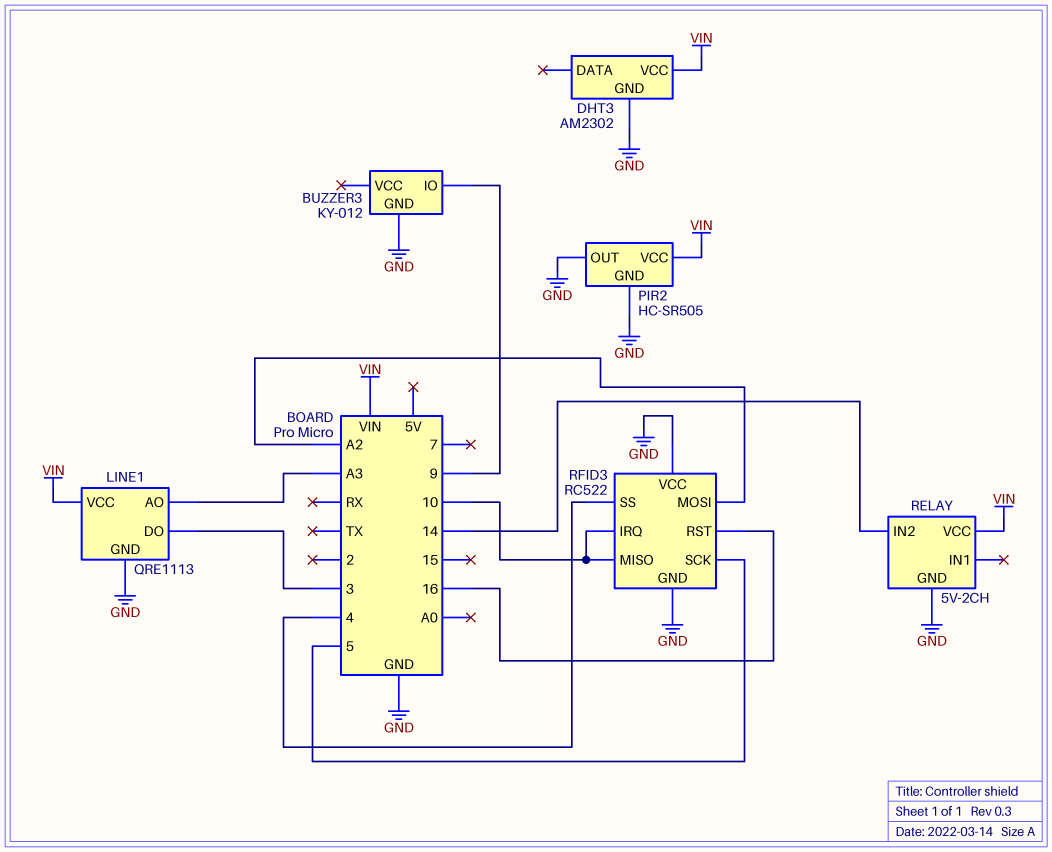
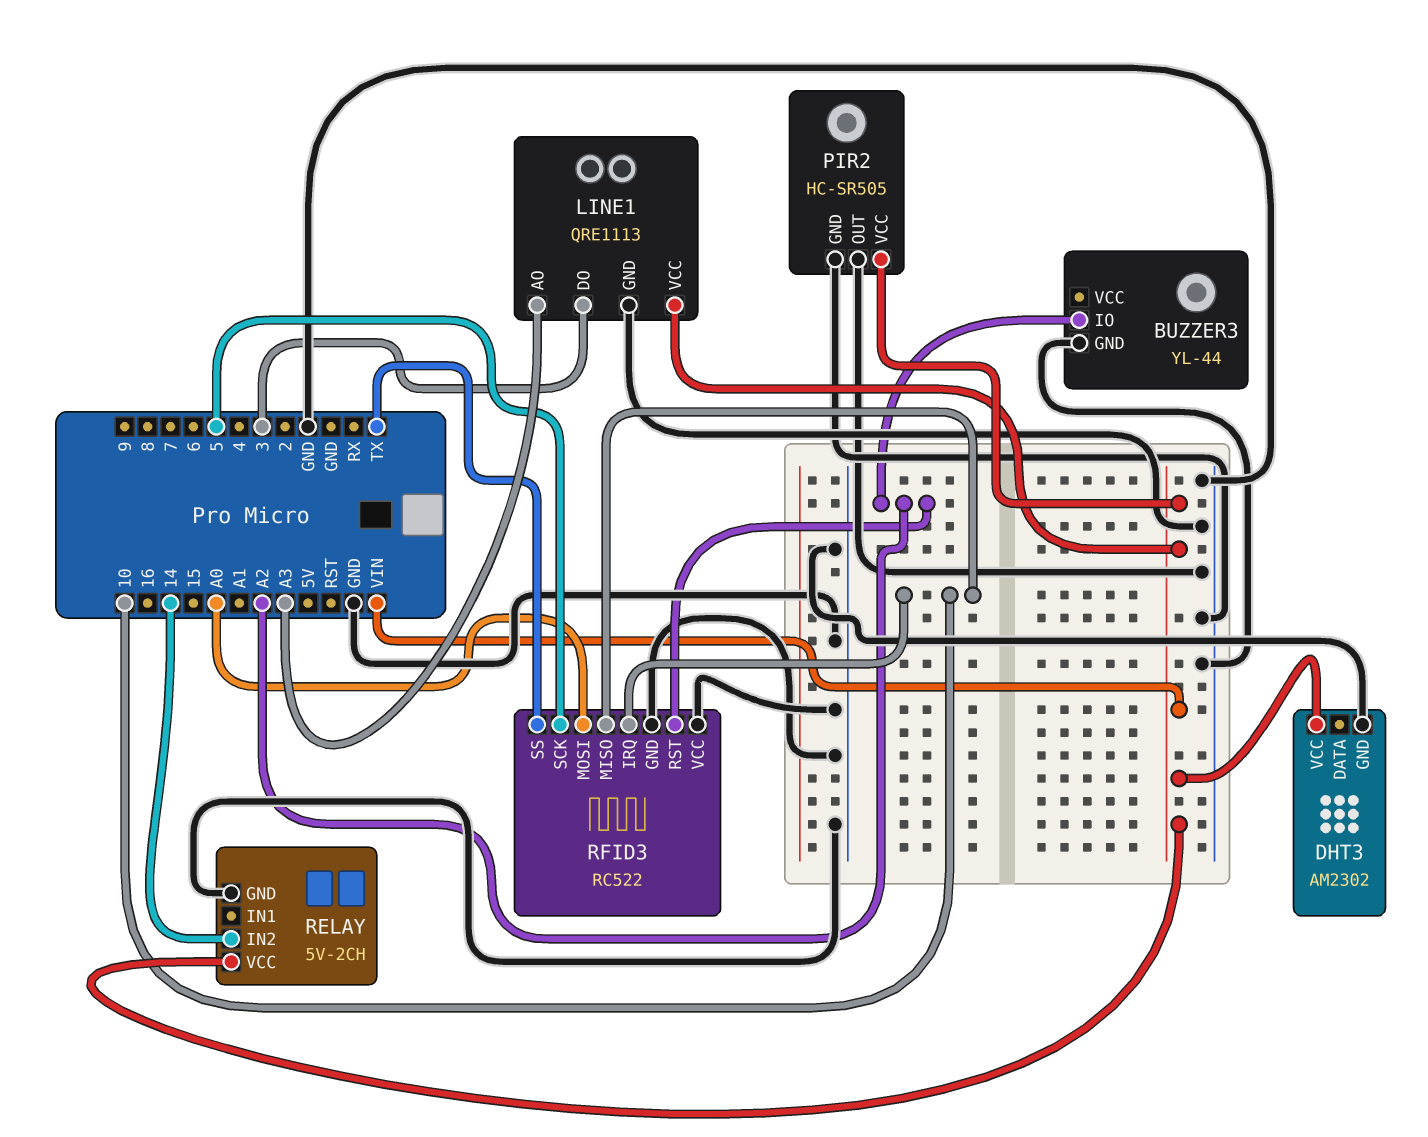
BUZZER3: KY-012 -> YL-44
BUZZER3 pin IO: 9 -> A2
RFID3 pin MOSI: A2 -> A0
RFID3 pin RST: 16 -> A2
RFID3 pin SS: 4 -> TX

